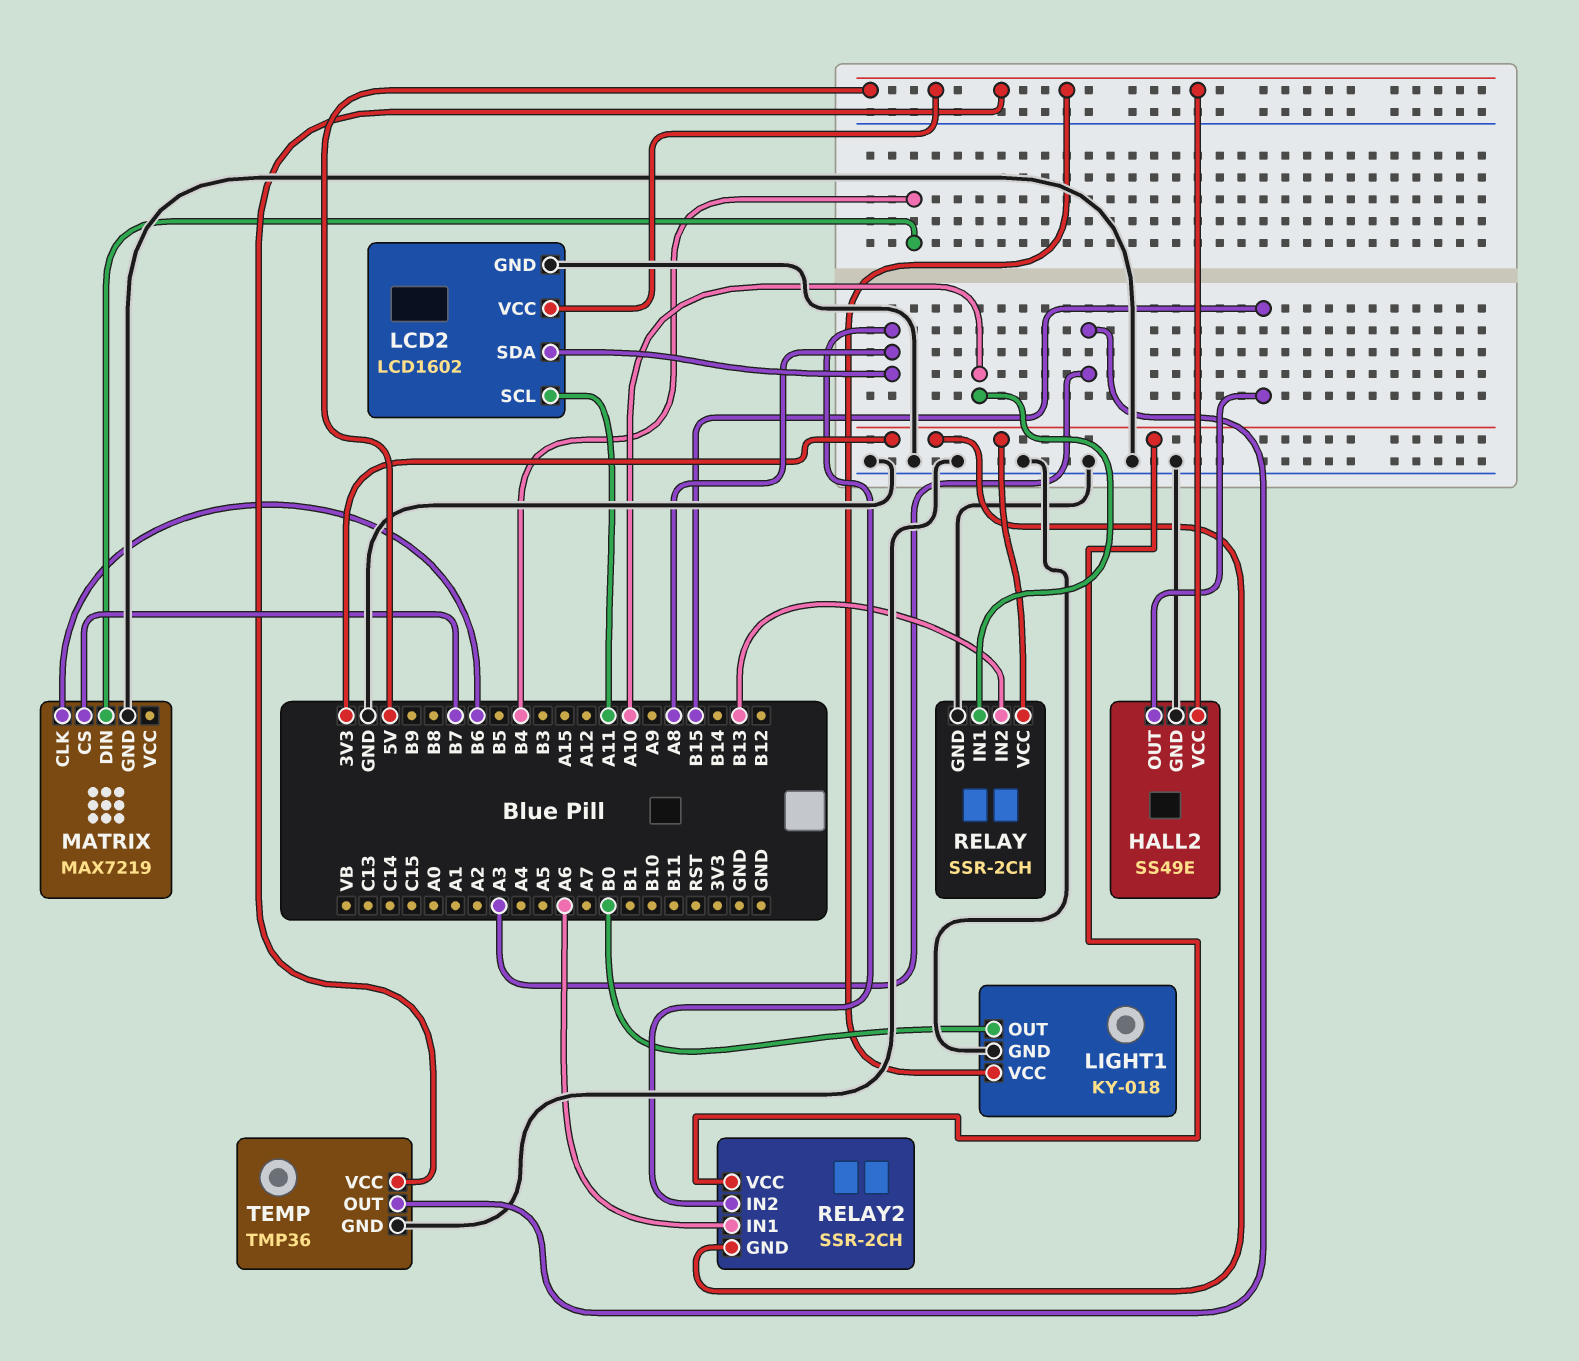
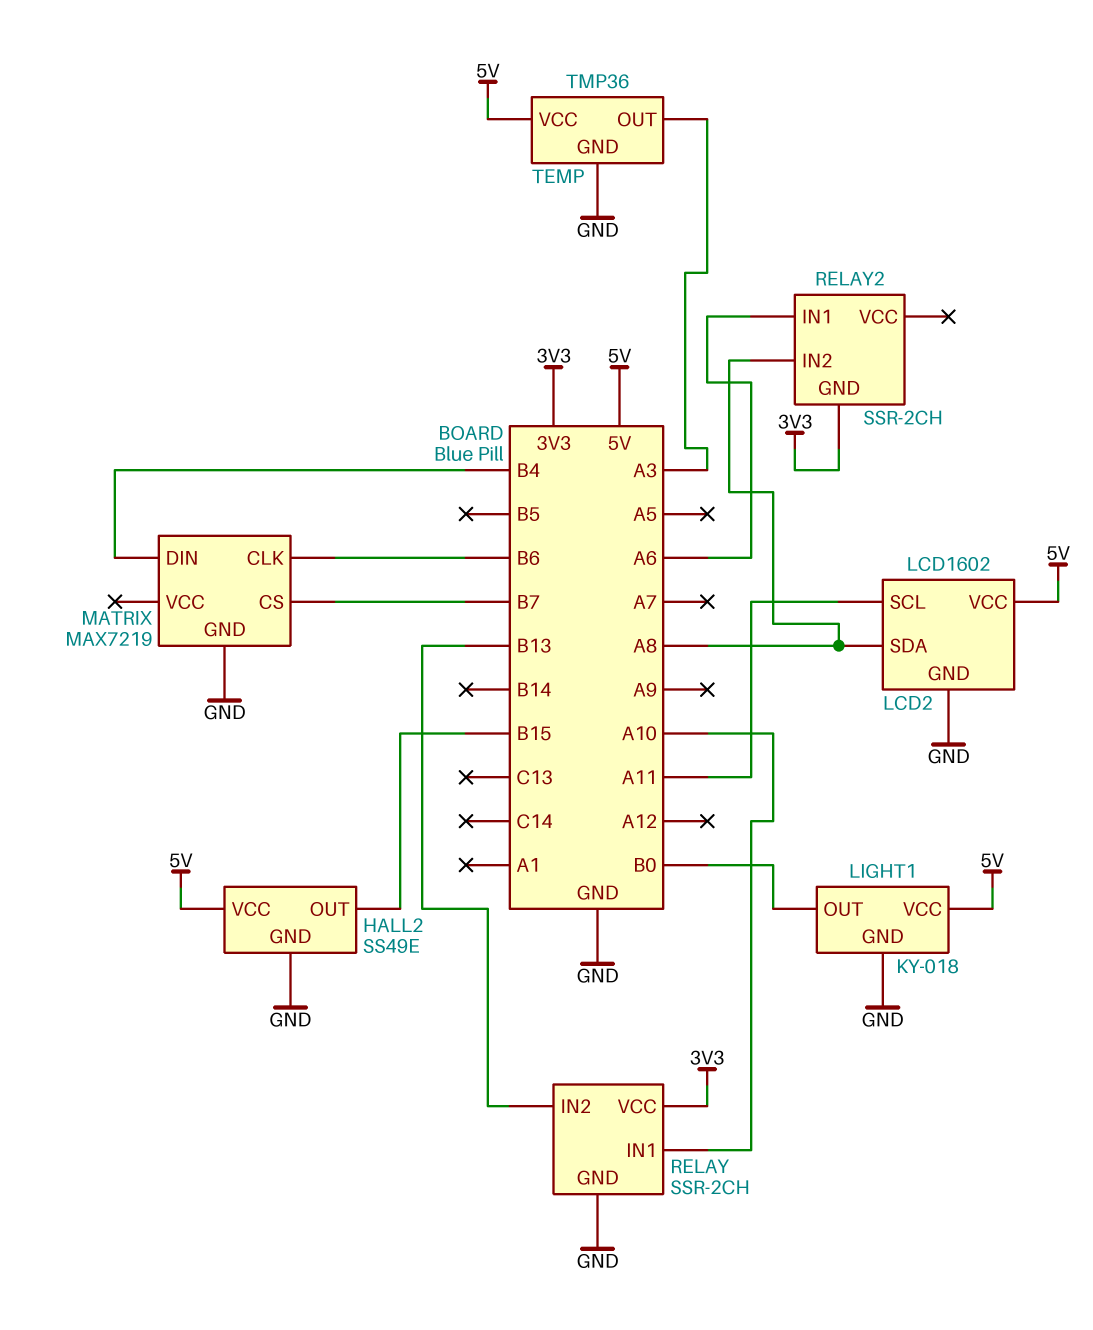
RELAY2 pin VCC: 3V3 -> none

